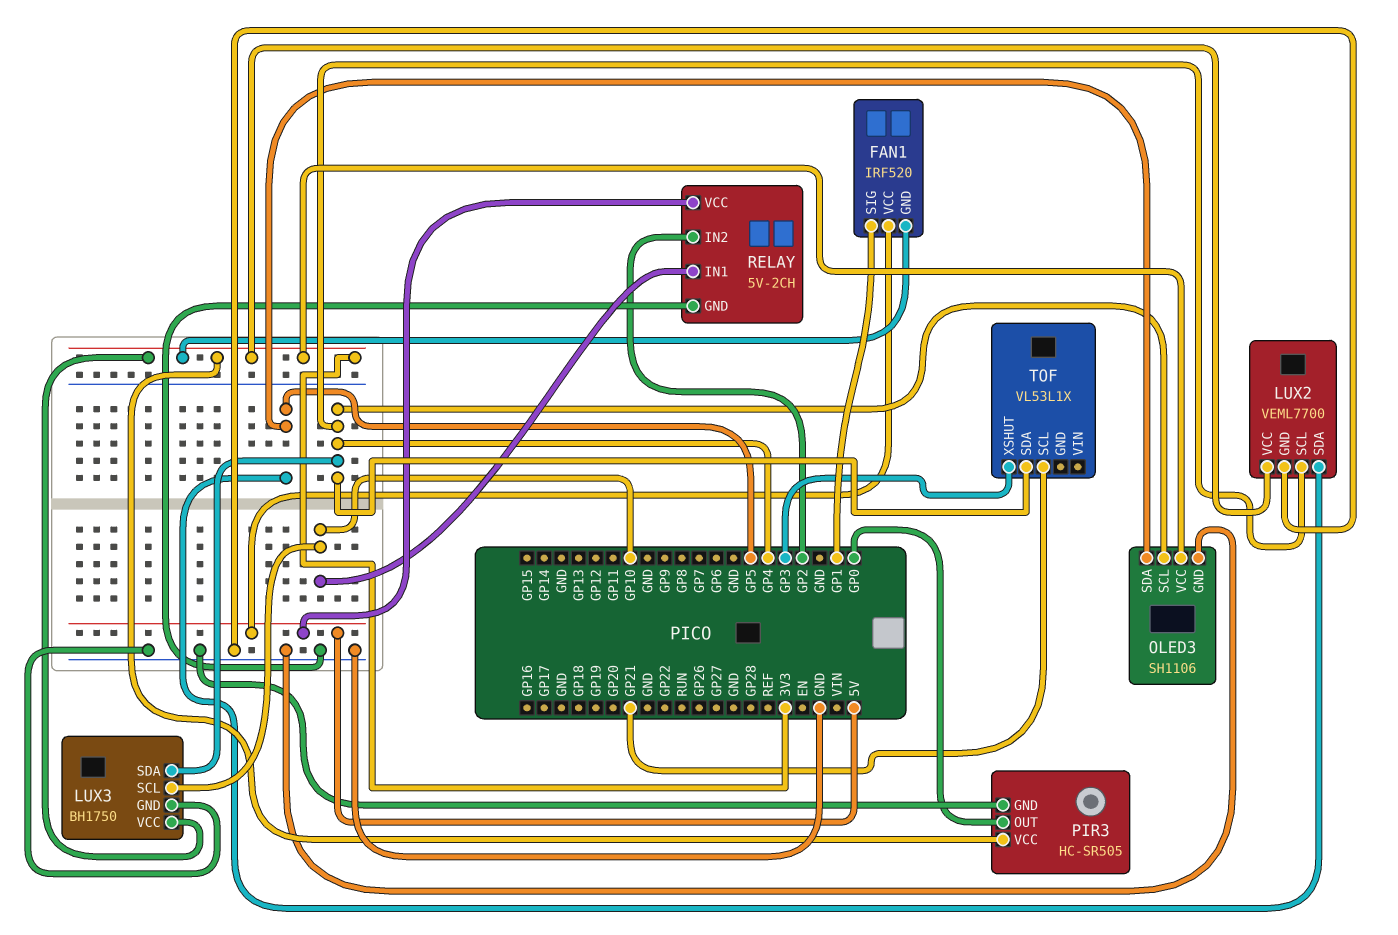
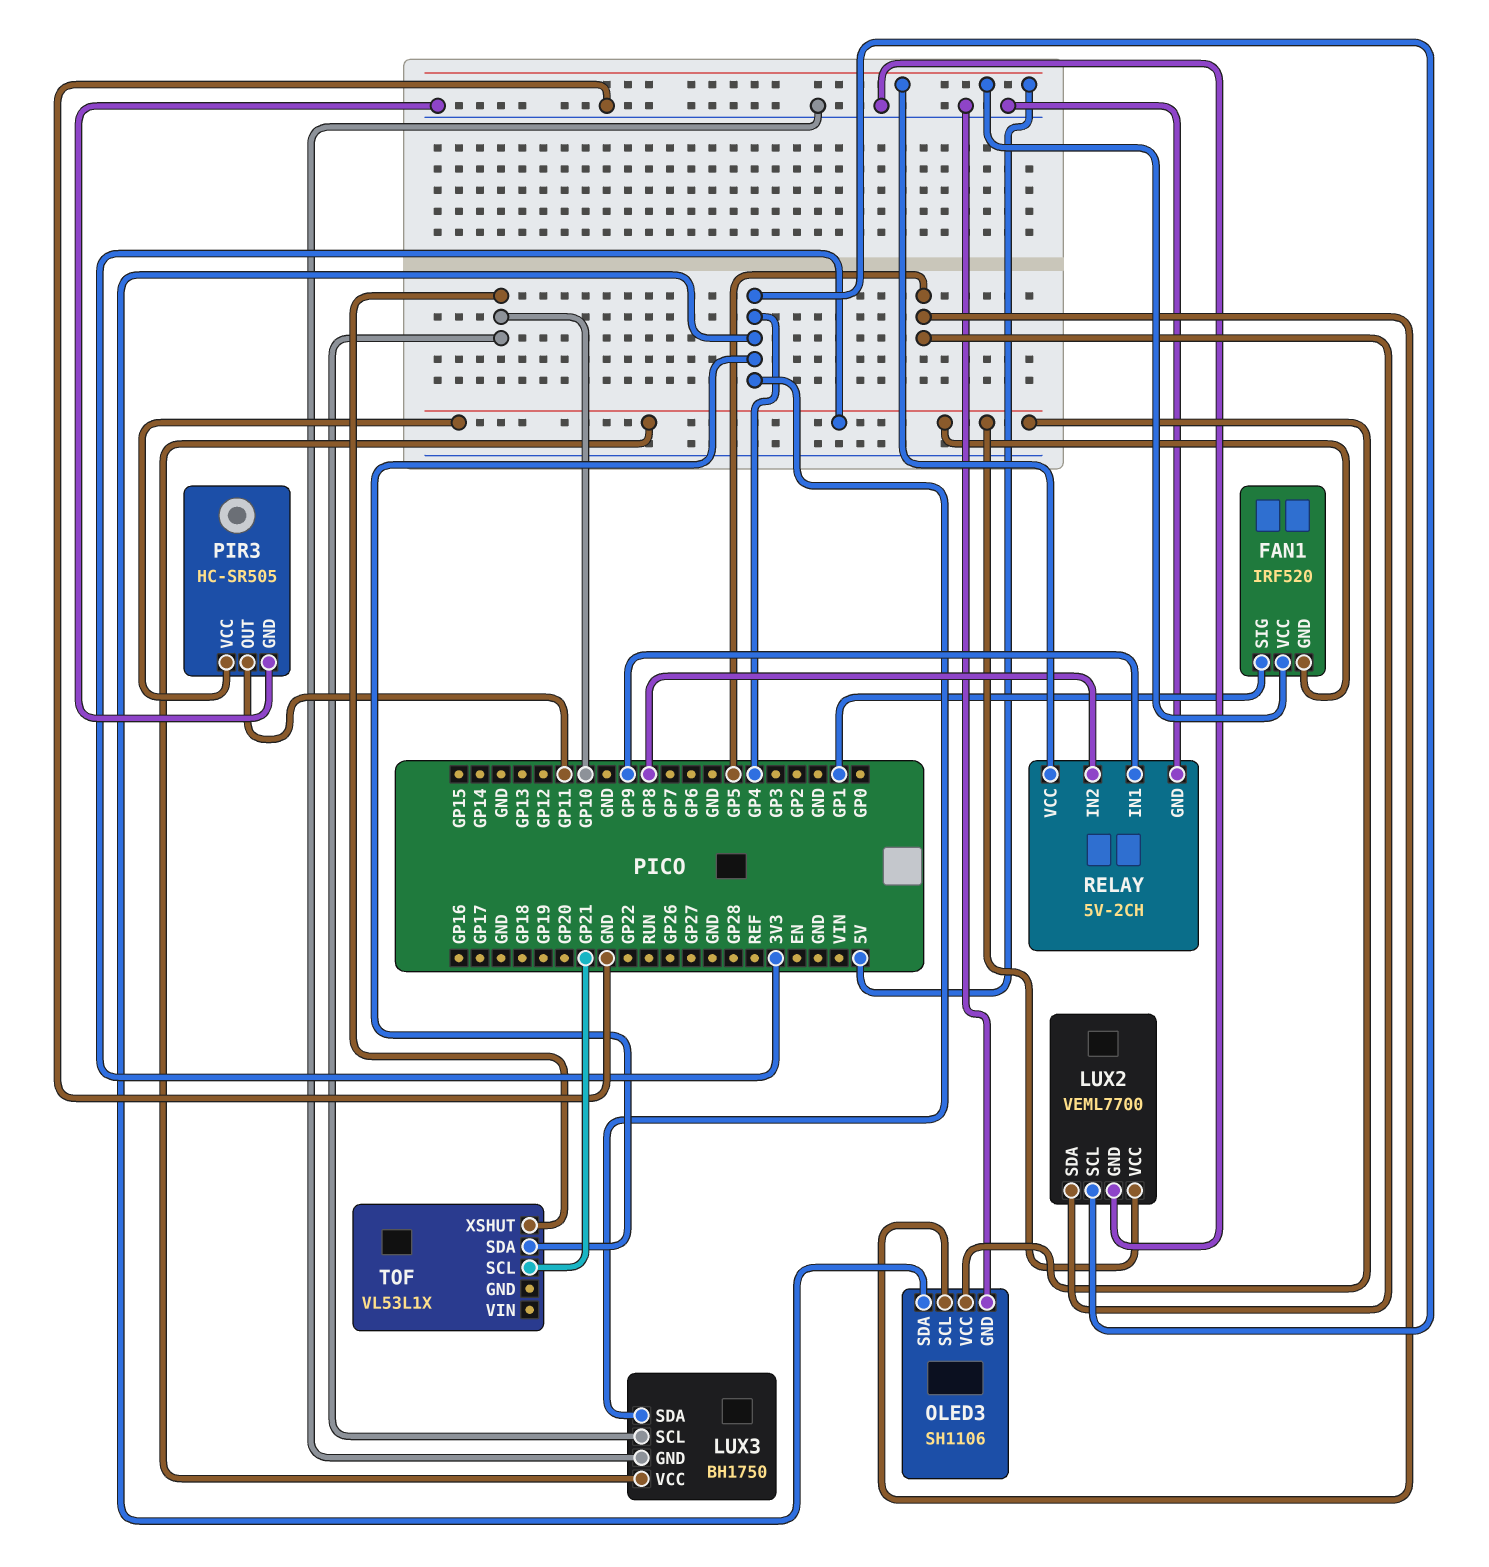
OLED3 pin SCL: GP4 -> GP5
OLED3 pin SDA: GP5 -> GP4
PIR3 pin OUT: GP0 -> GP11
RELAY pin IN1: GP10 -> GP9
RELAY pin IN2: GP2 -> GP8
TOF pin XSHUT: GP3 -> GP10

